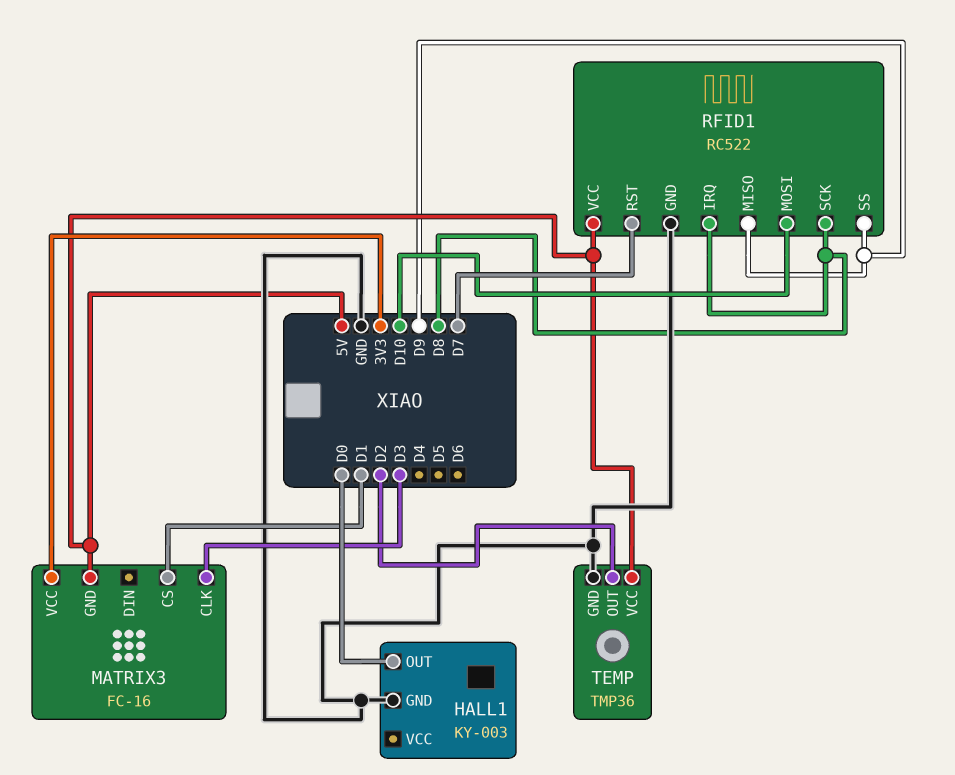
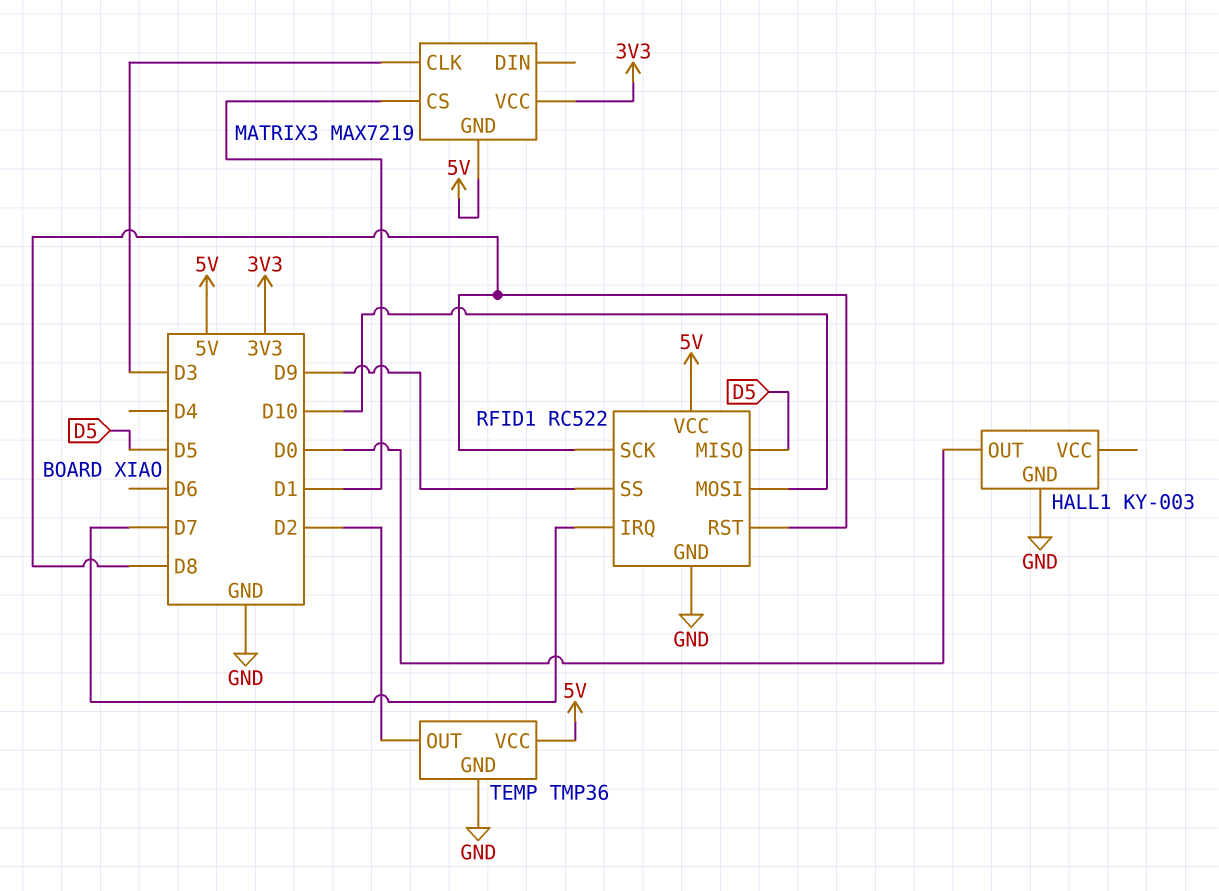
MATRIX3: FC-16 -> MAX7219
RFID1 pin IRQ: D8 -> D7
RFID1 pin MISO: D9 -> D5
RFID1 pin RST: D7 -> D8

